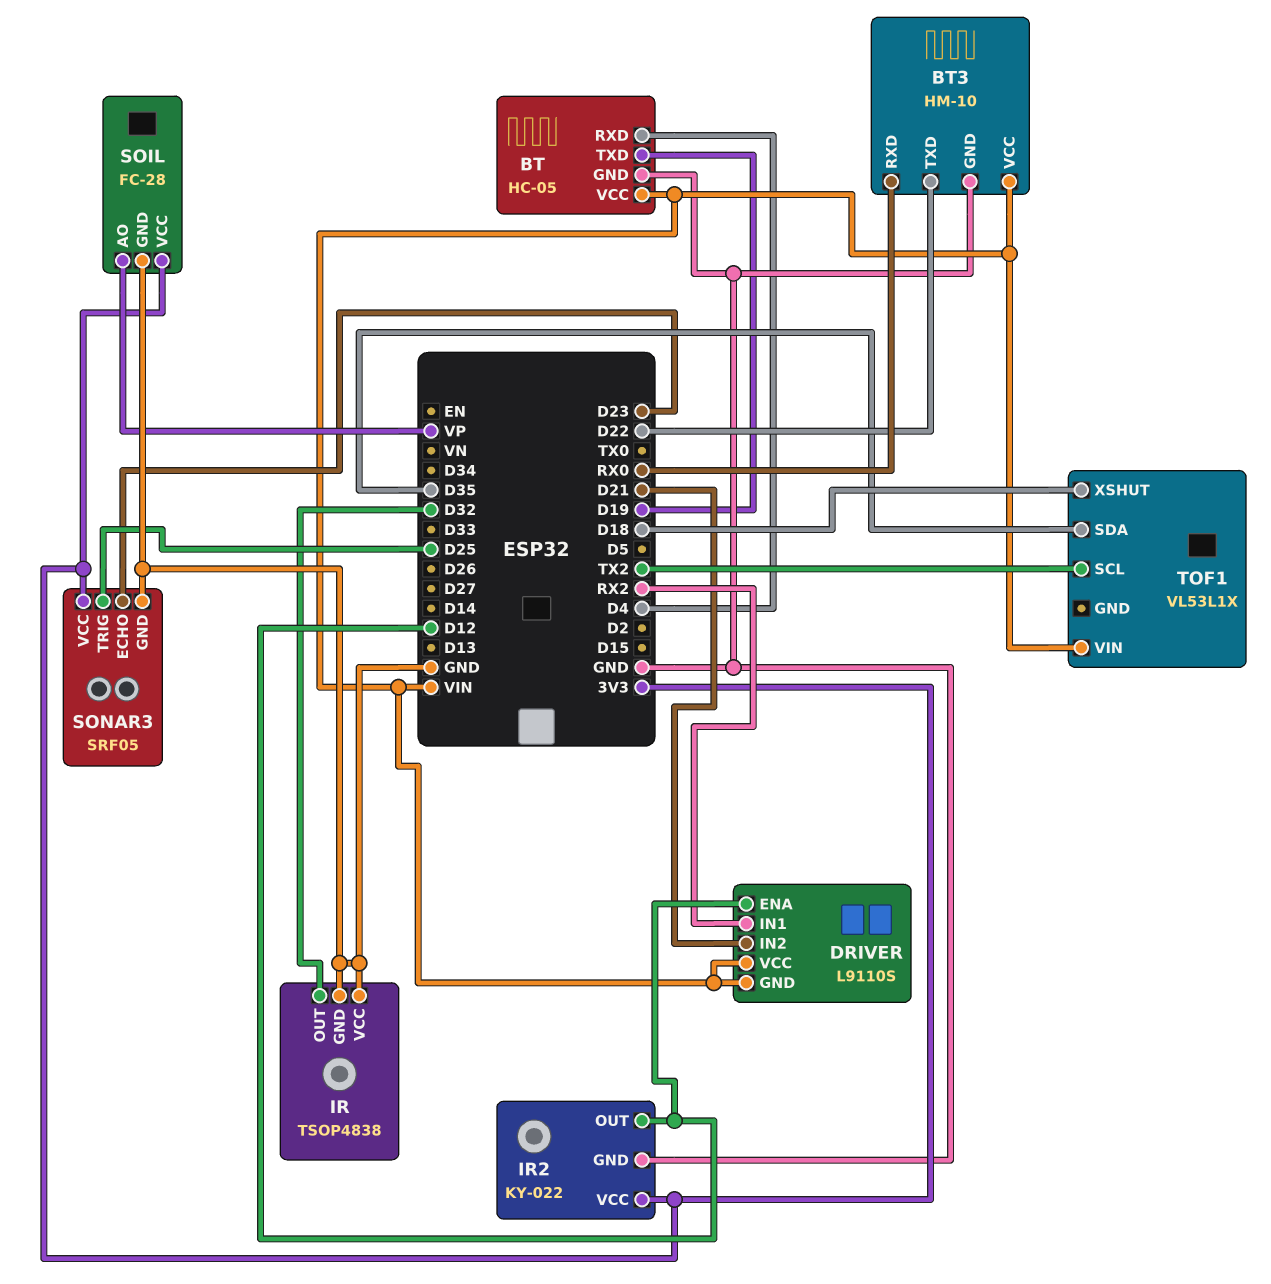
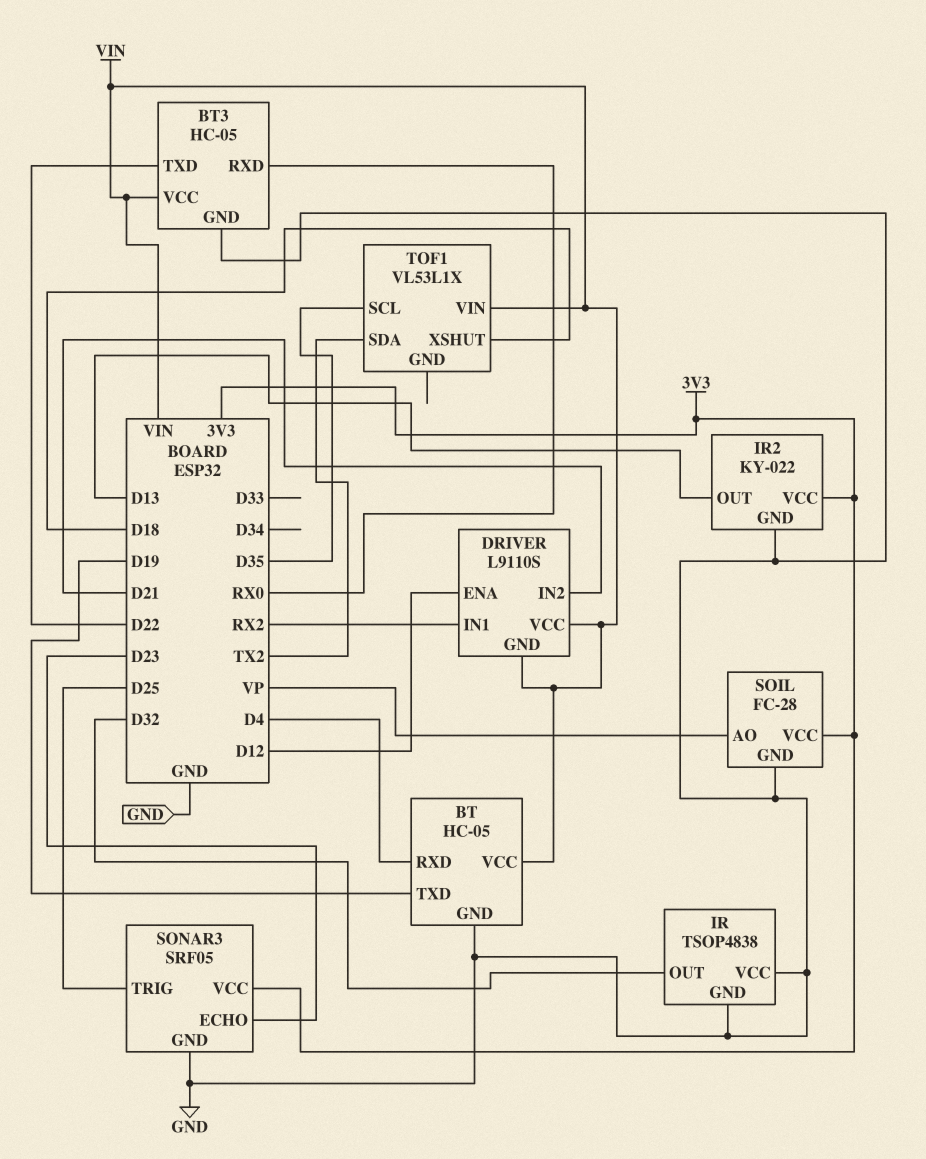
BT3: HM-10 -> HC-05
IR2 pin OUT: D12 -> D13
TOF1 pin SCL: TX2 -> D35
TOF1 pin SDA: D35 -> TX2

